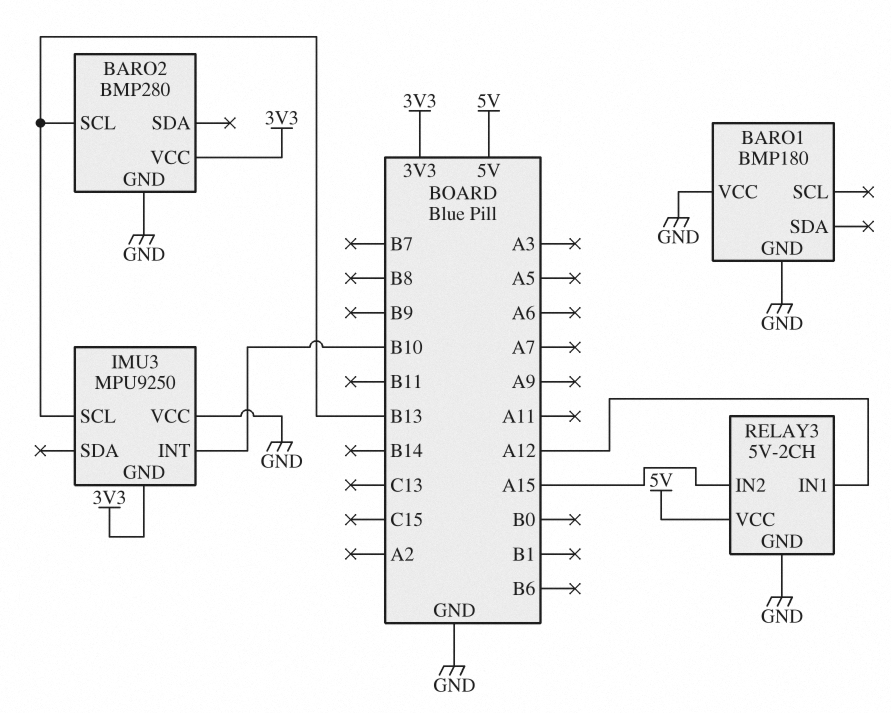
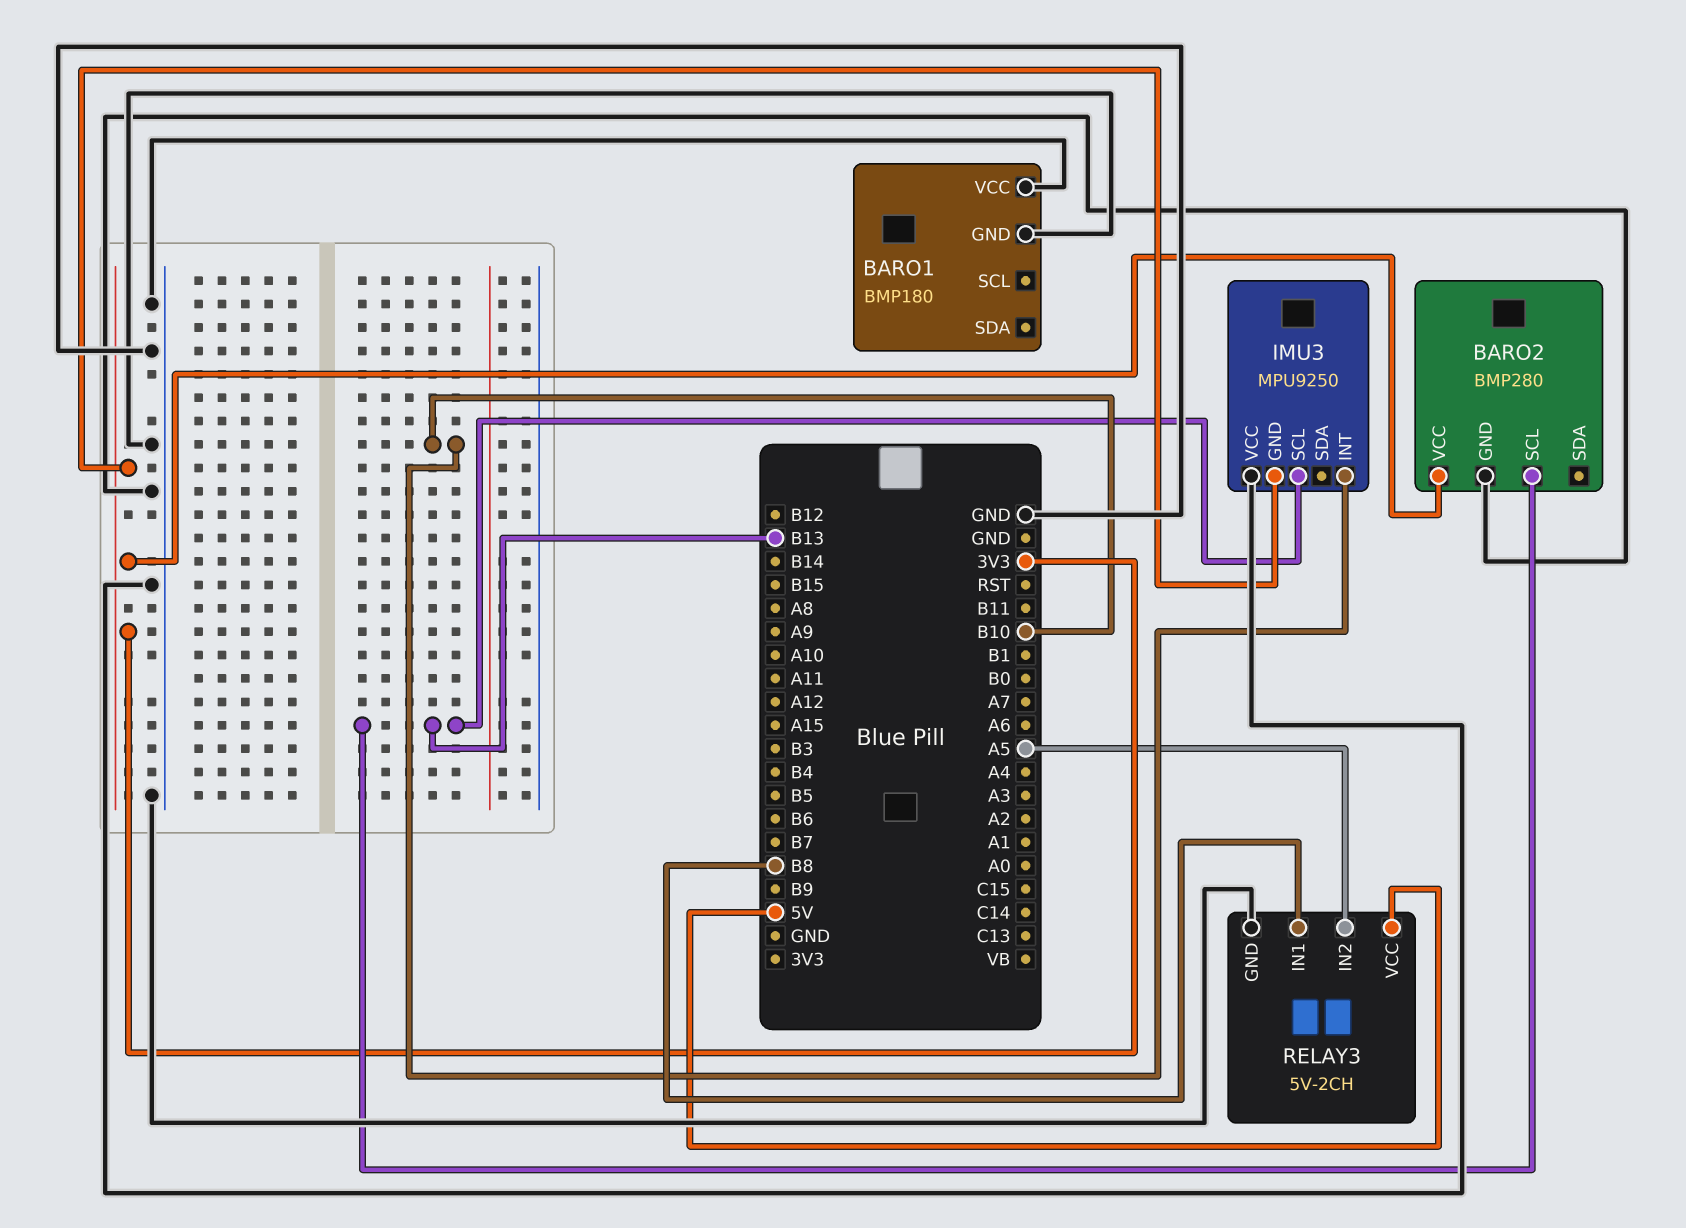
RELAY3 pin IN1: A12 -> B8
RELAY3 pin IN2: A15 -> A5

